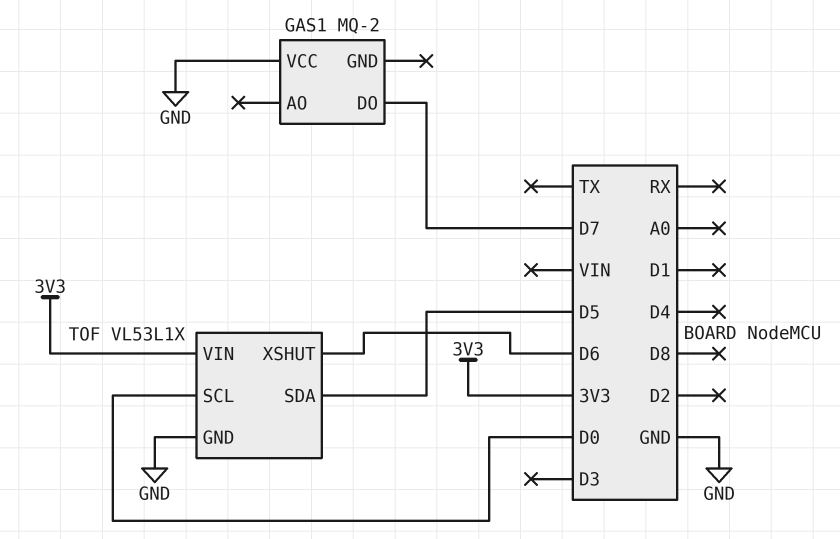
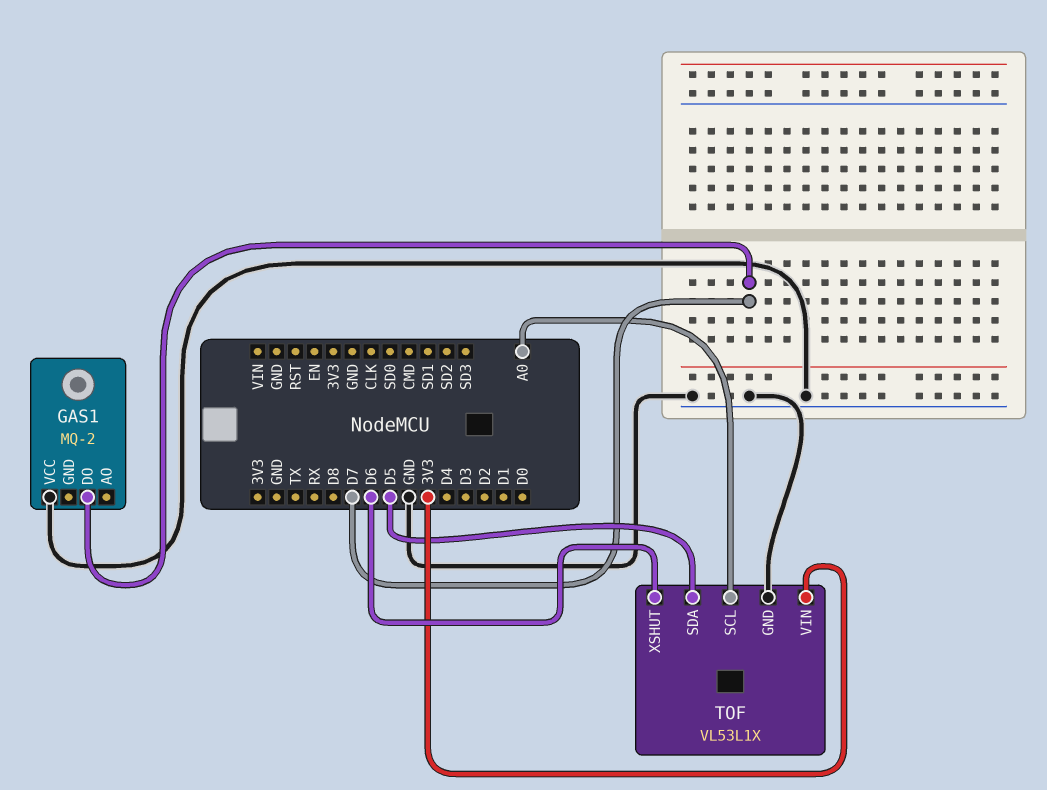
TOF pin SCL: D0 -> A0

